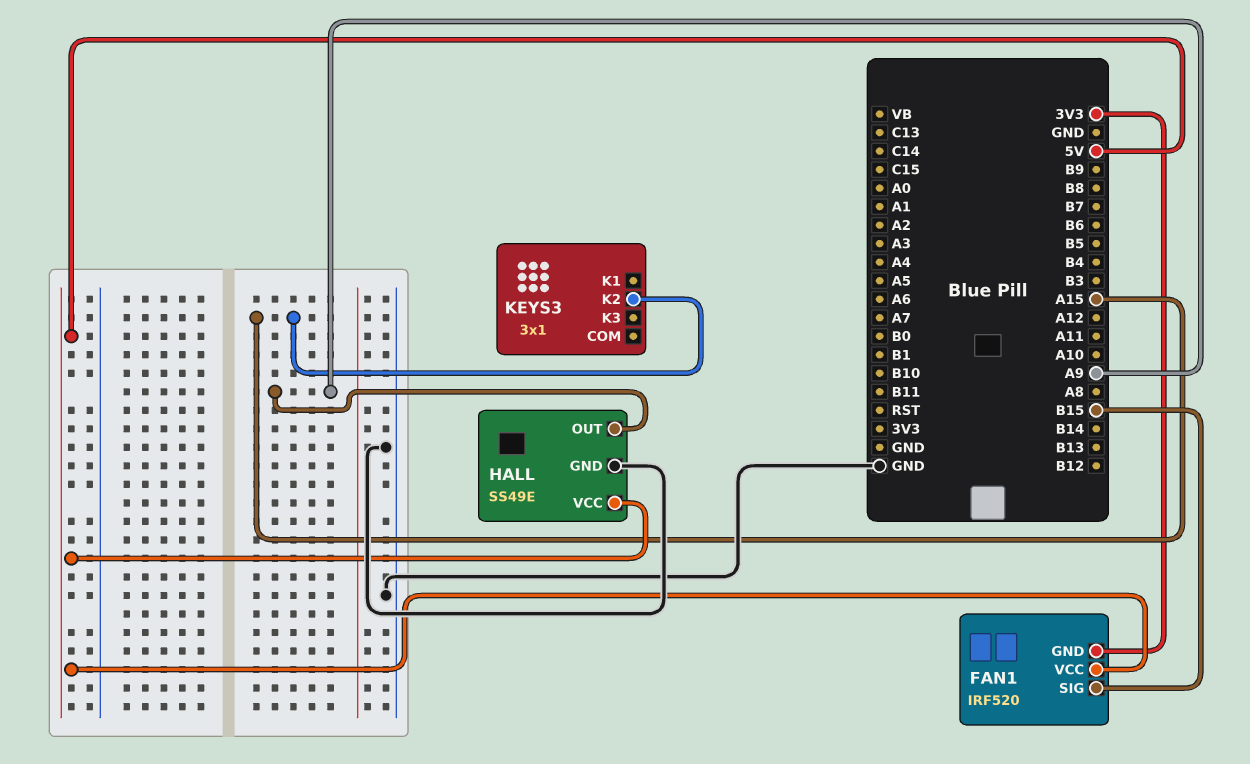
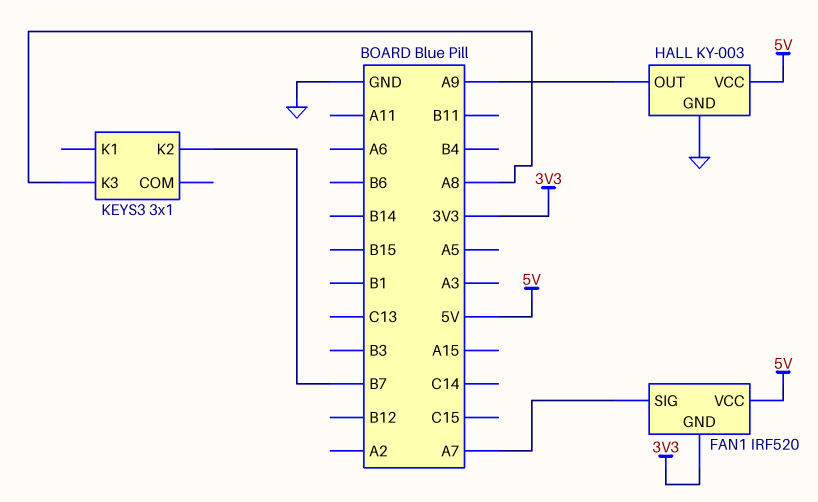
FAN1 pin SIG: B15 -> A7
HALL: SS49E -> KY-003
KEYS3 pin K2: A15 -> B7
KEYS3 pin K3: none -> A8

